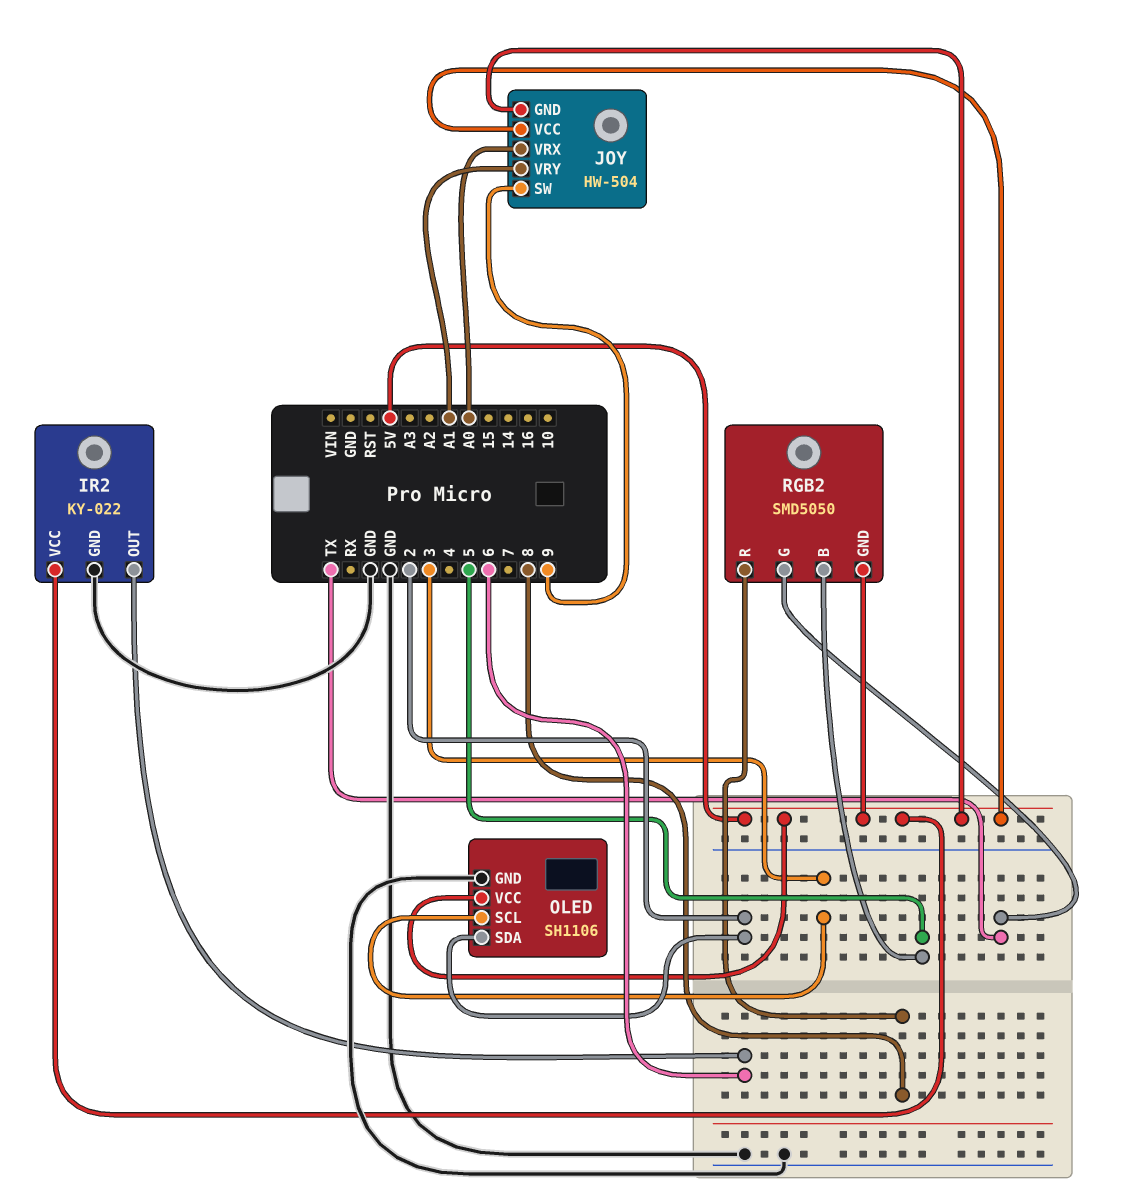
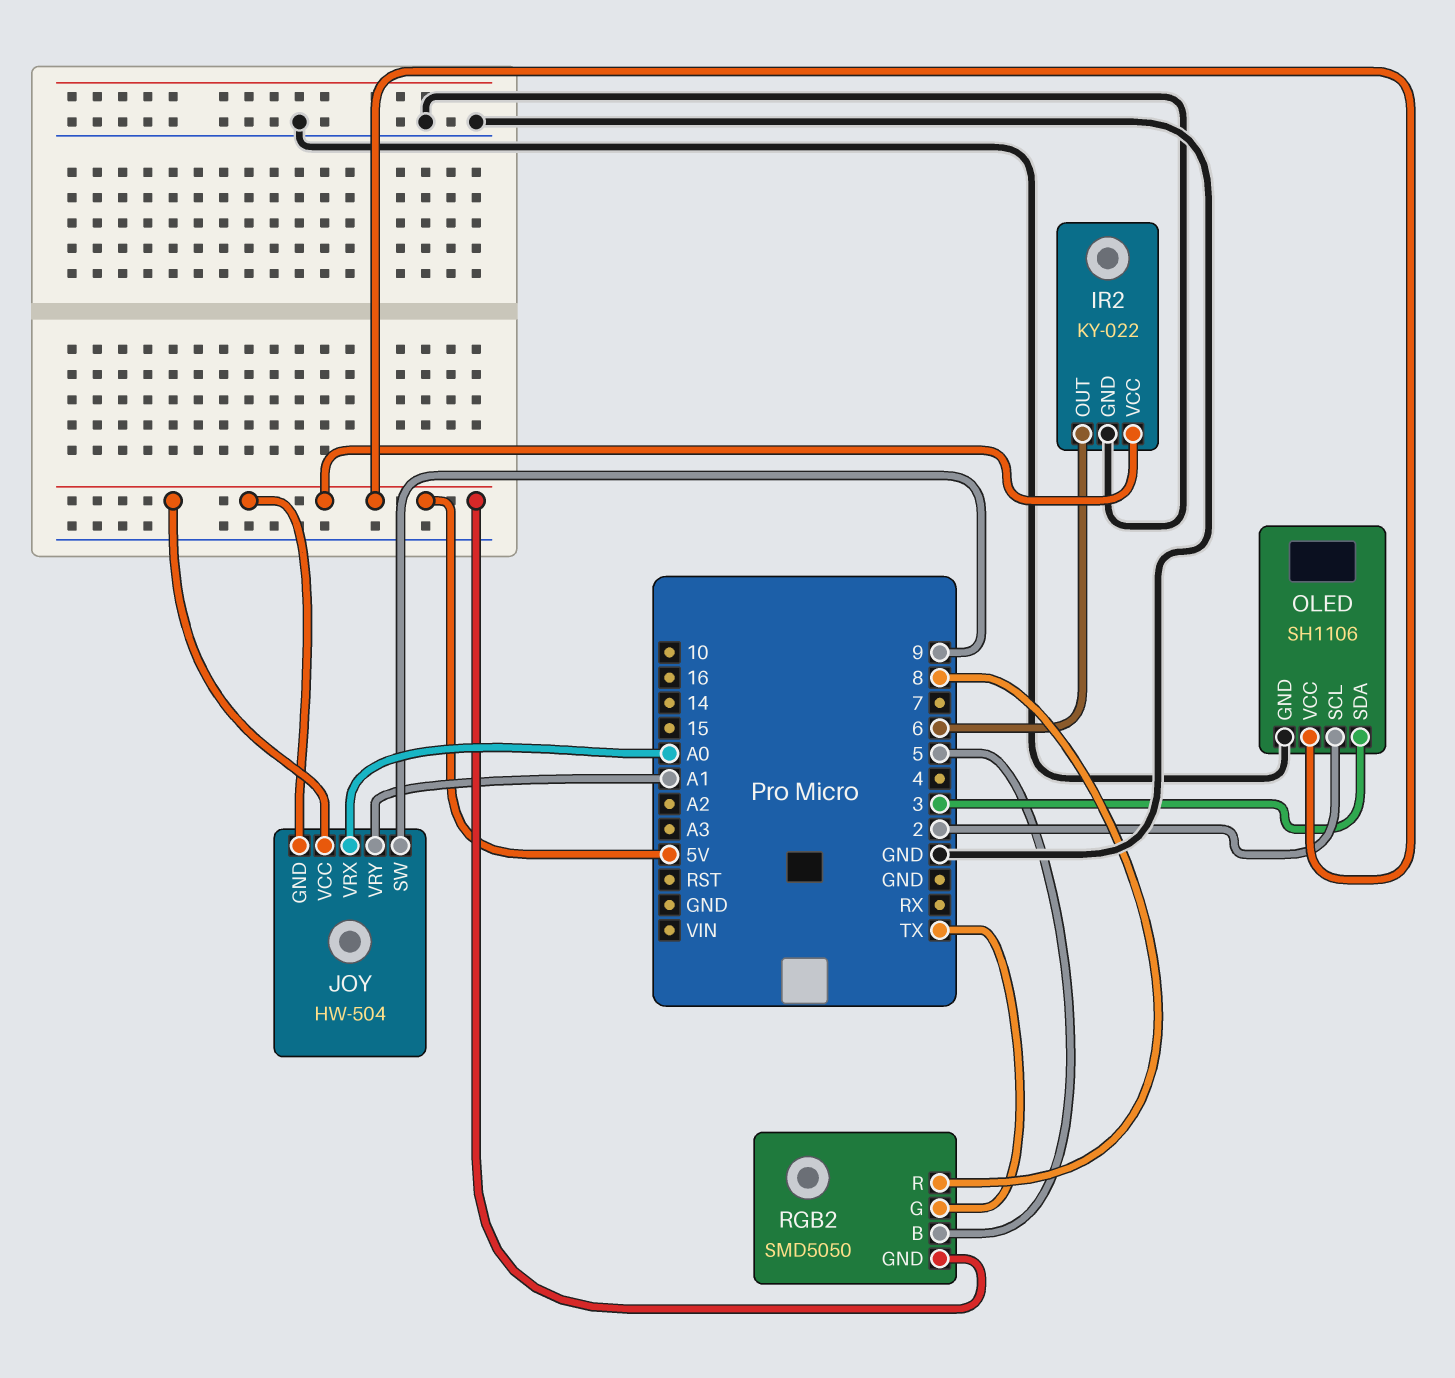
OLED pin SCL: 3 -> 2
OLED pin SDA: 2 -> 3

